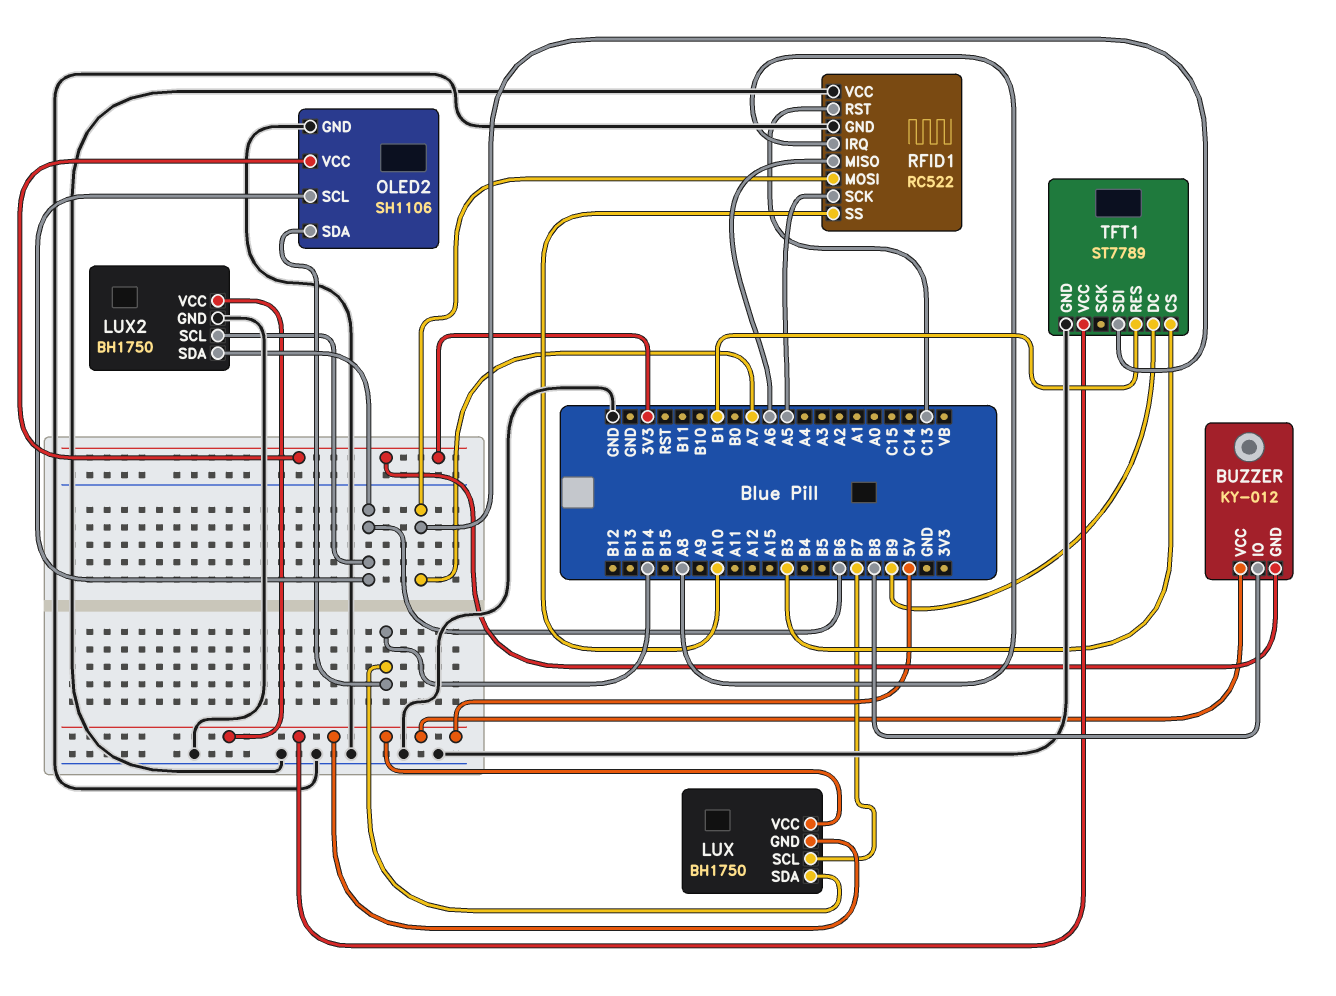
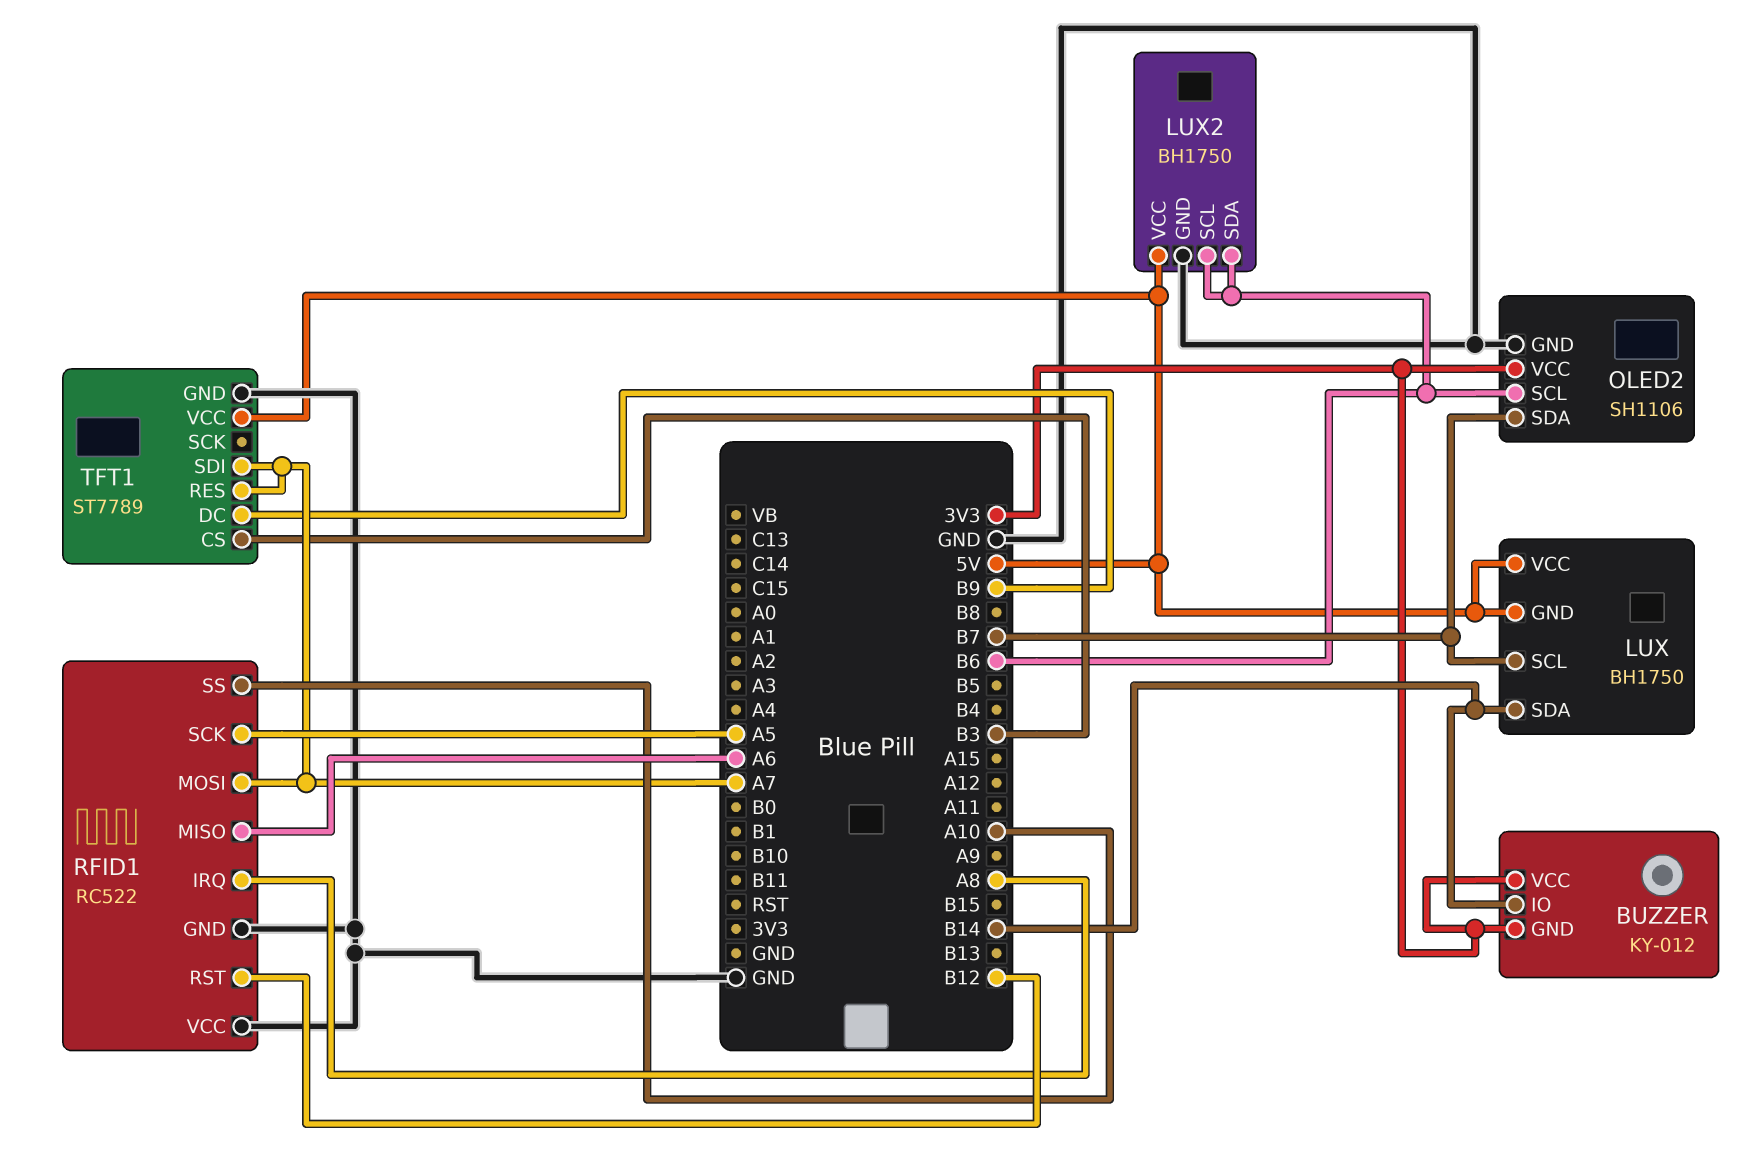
BUZZER pin IO: B8 -> B14
BUZZER pin VCC: 5V -> 3V3
OLED2 pin SDA: B14 -> B7
RFID1 pin RST: C13 -> B12
TFT1 pin RES: B1 -> A7

